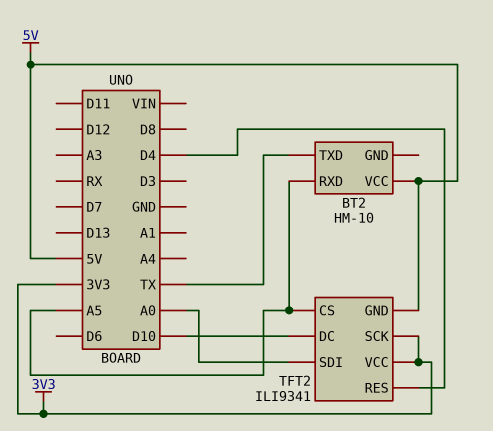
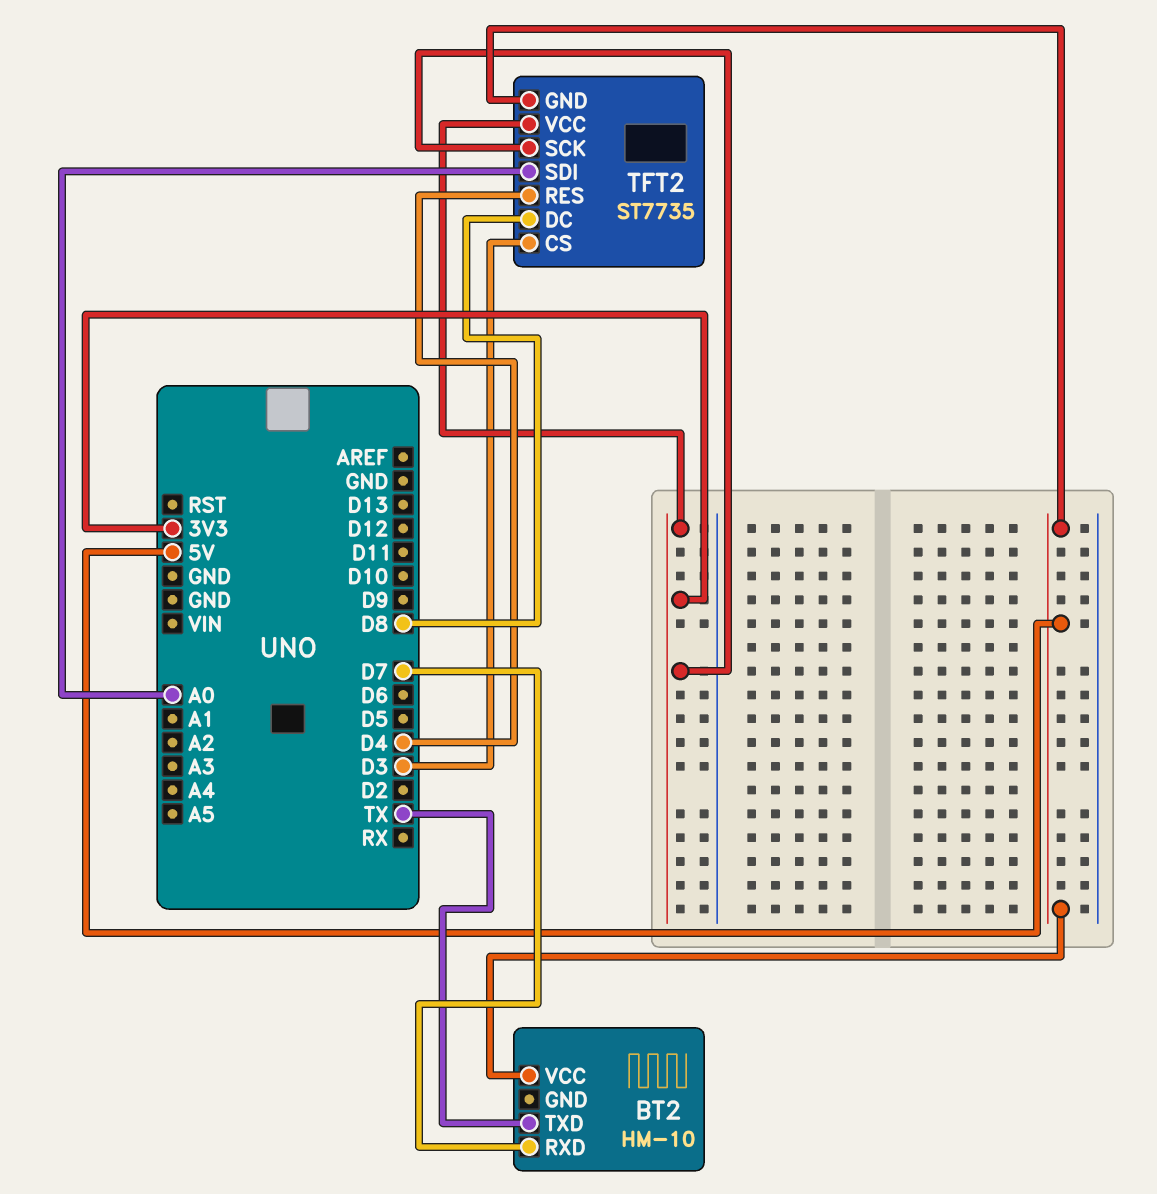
BT2 pin RXD: A5 -> D7
TFT2: ILI9341 -> ST7735
TFT2 pin CS: A5 -> D3
TFT2 pin DC: D10 -> D8

